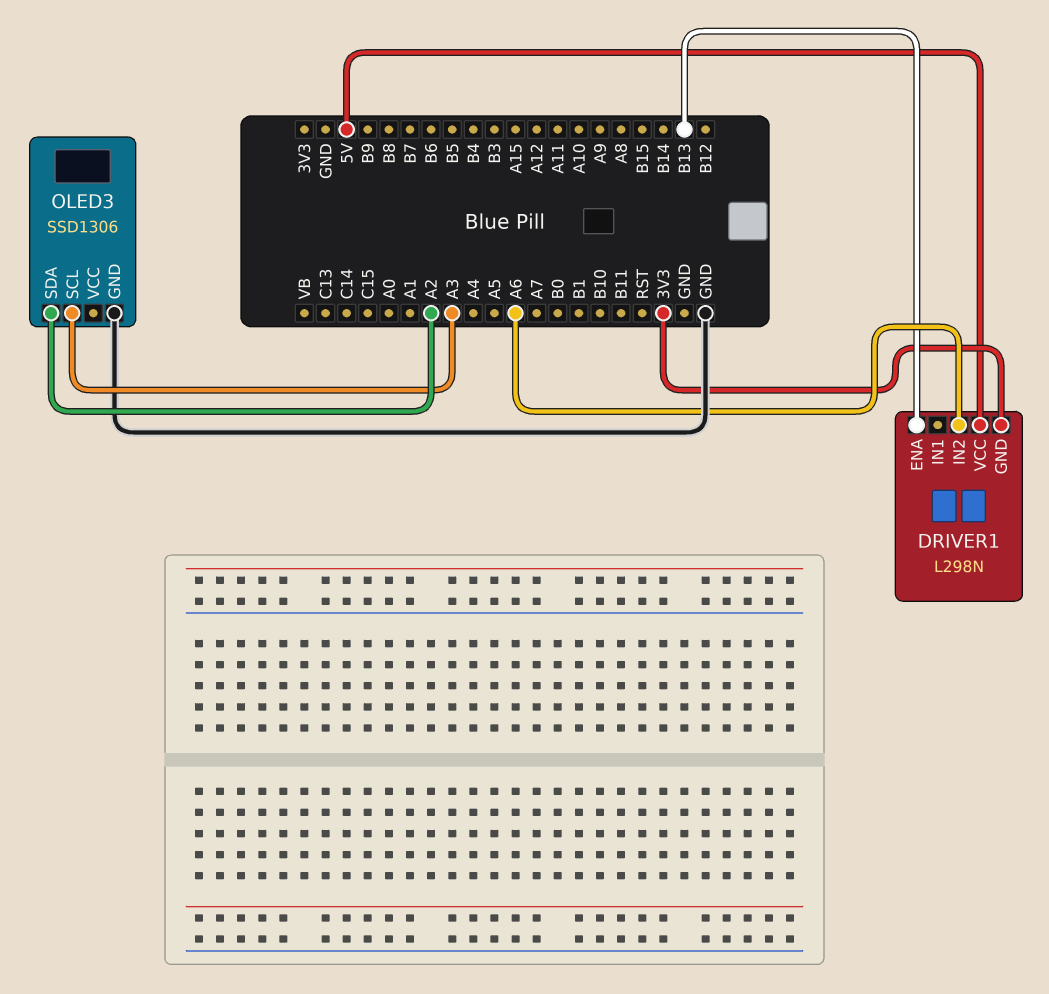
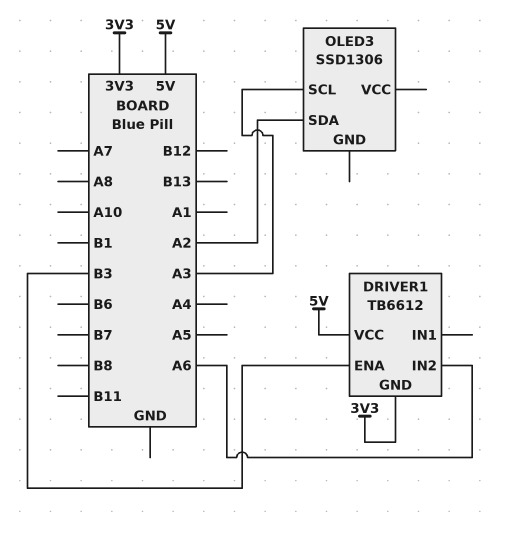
DRIVER1: L298N -> TB6612
DRIVER1 pin ENA: B13 -> B3
OLED3 pin GND: GND -> none

